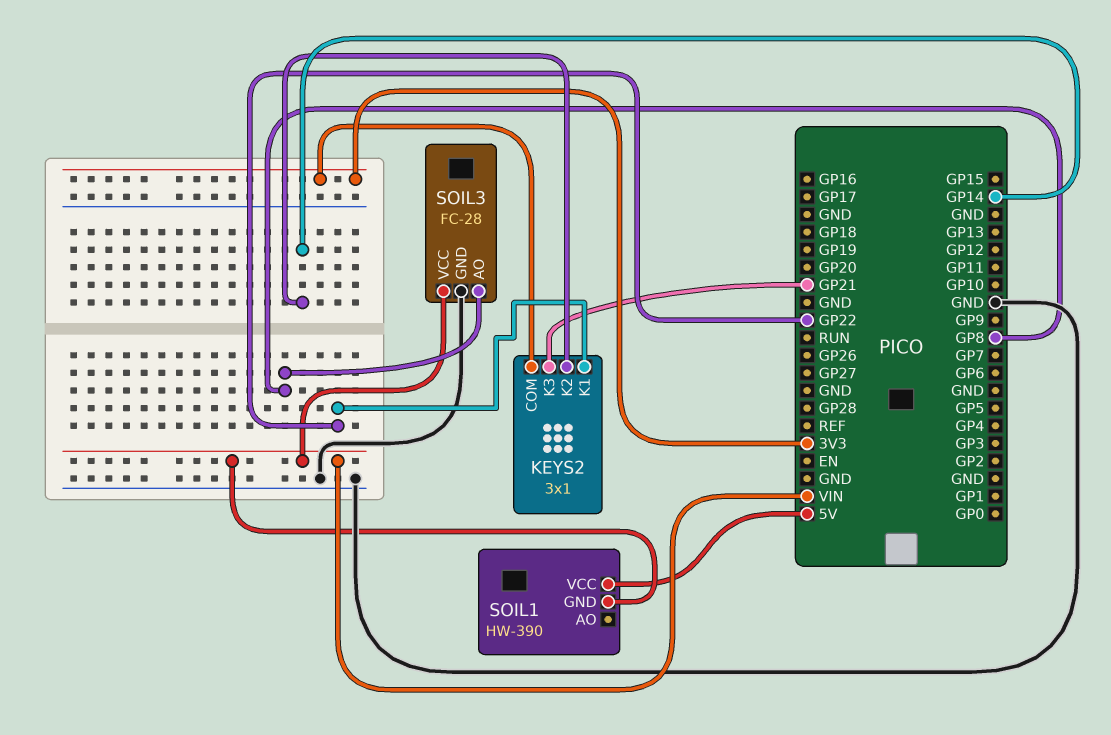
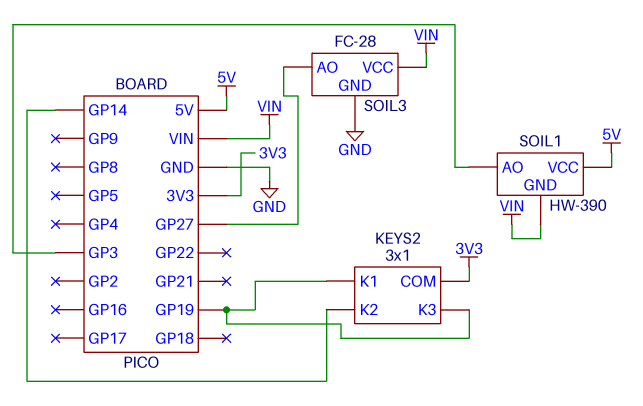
KEYS2 pin K1: GP22 -> GP19
KEYS2 pin K3: GP21 -> GP19
SOIL1 pin AO: none -> GP3
SOIL3 pin AO: GP8 -> GP27

